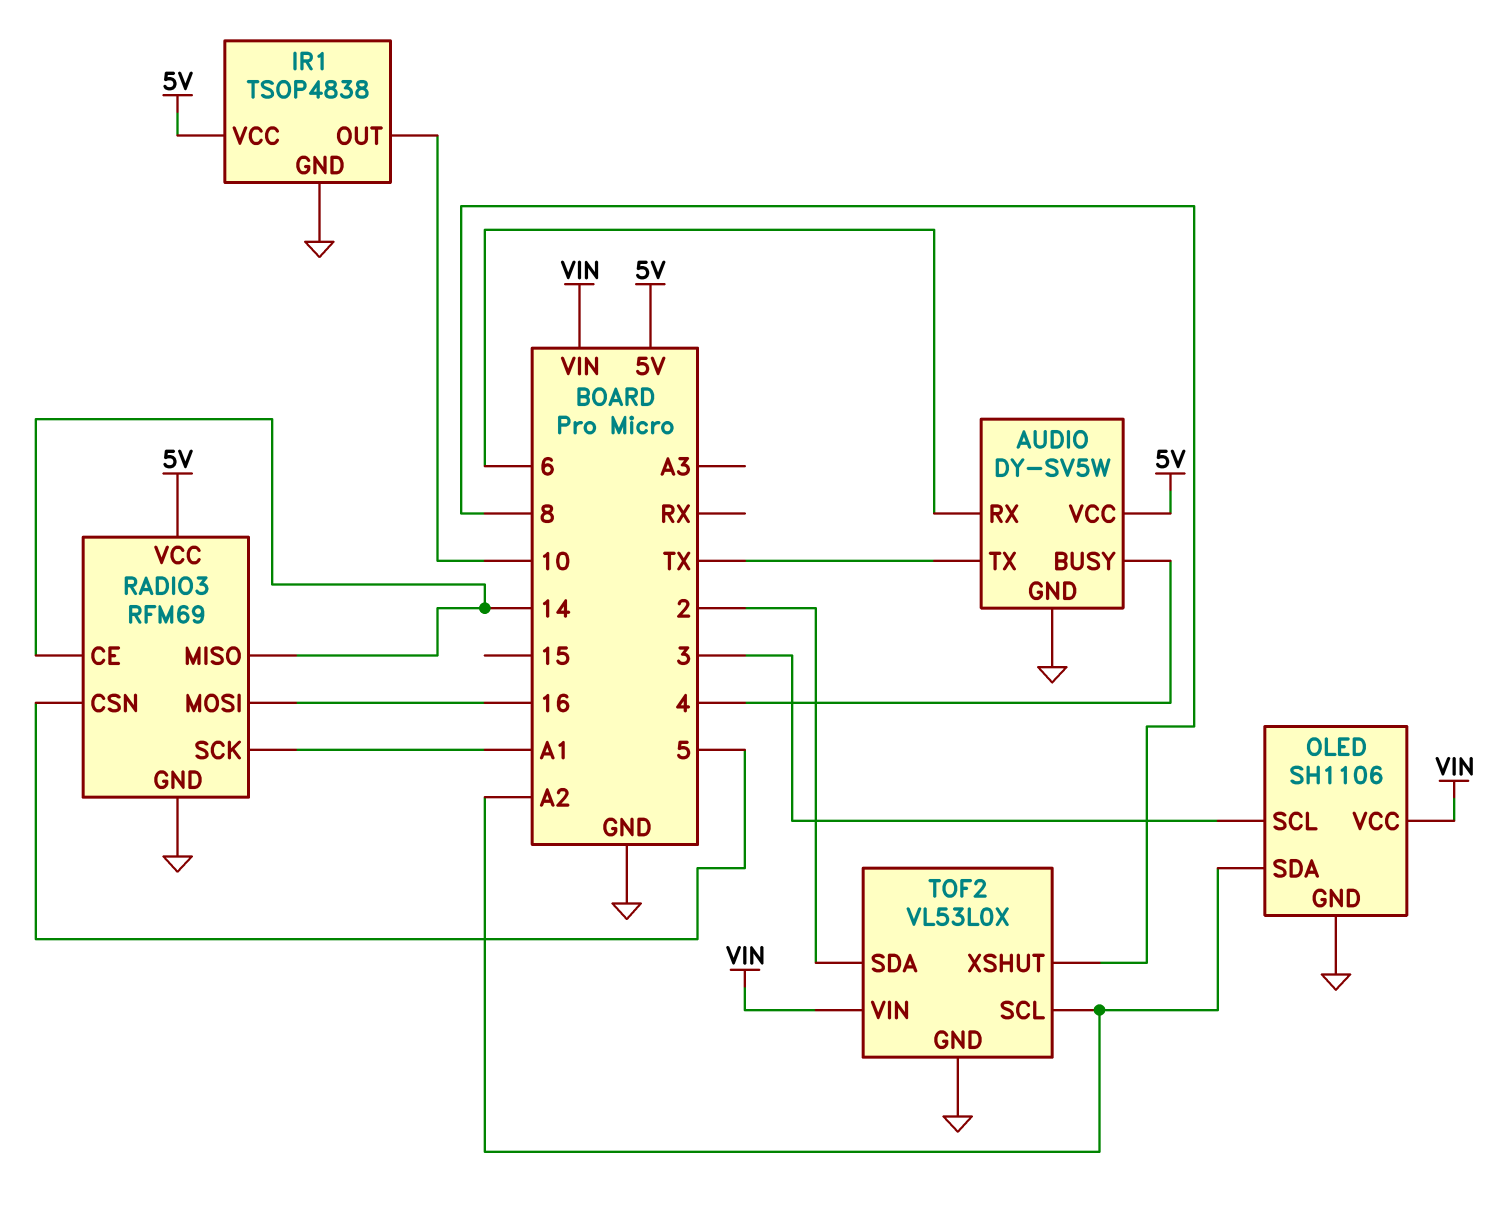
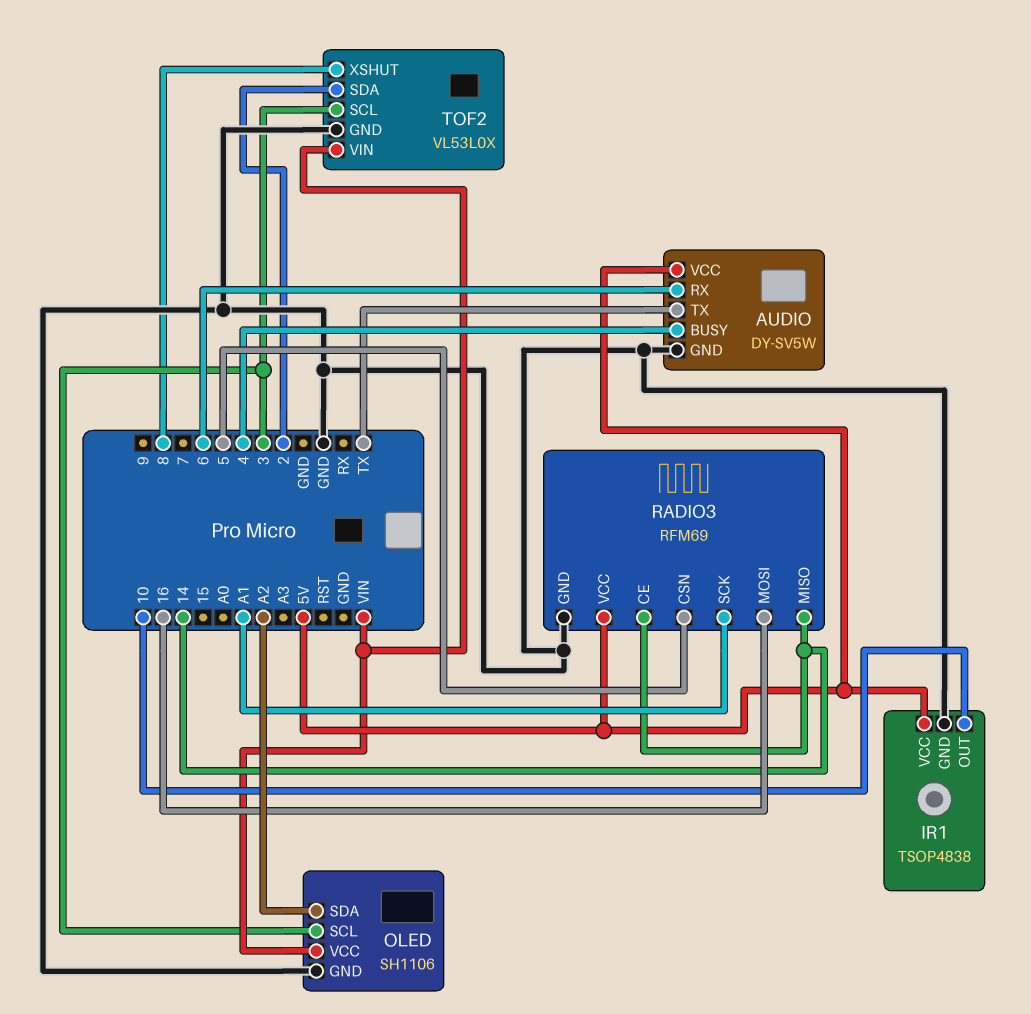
TOF2 pin SCL: A2 -> 3

